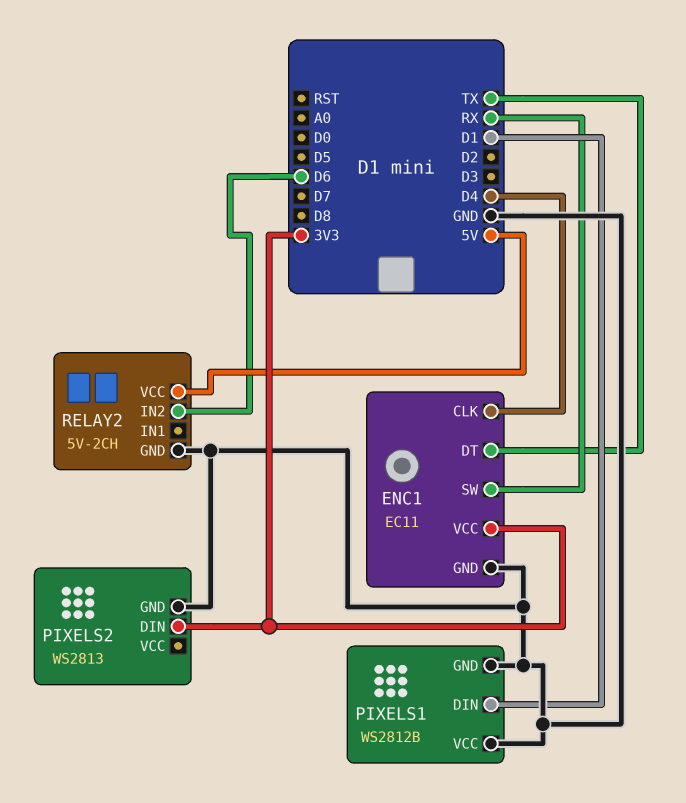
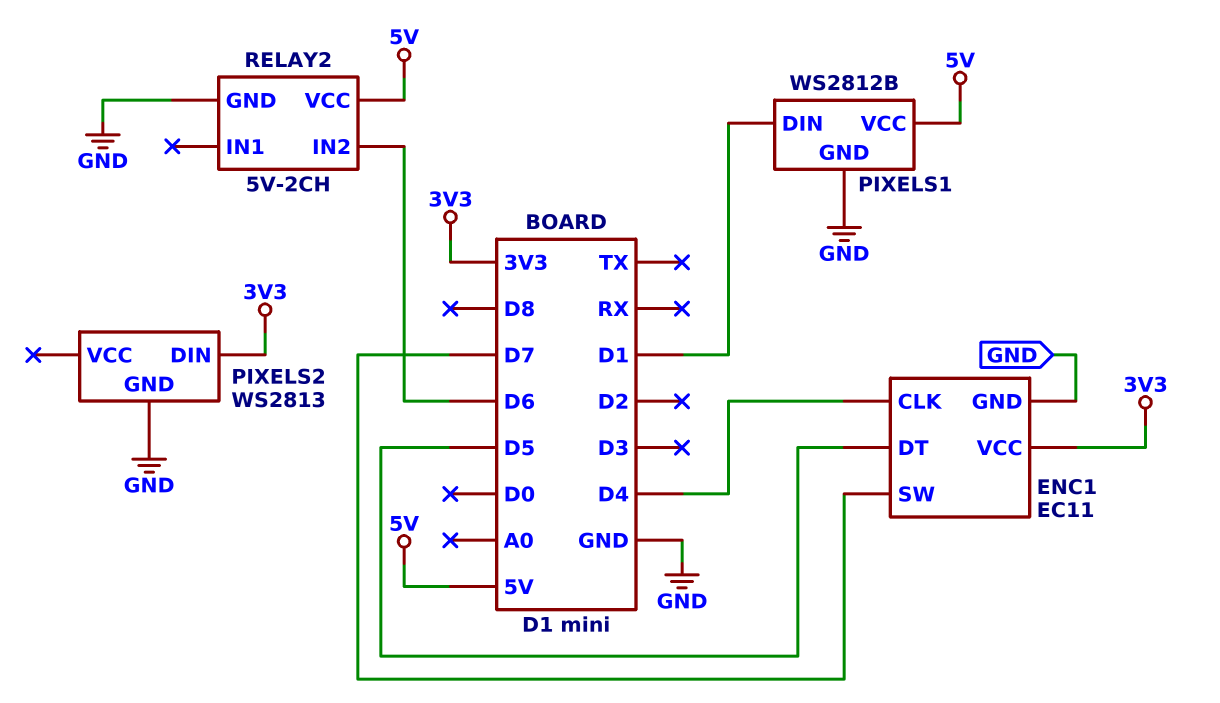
ENC1 pin DT: TX -> D5
ENC1 pin SW: RX -> D7
PIXELS1 pin VCC: GND -> 5V

